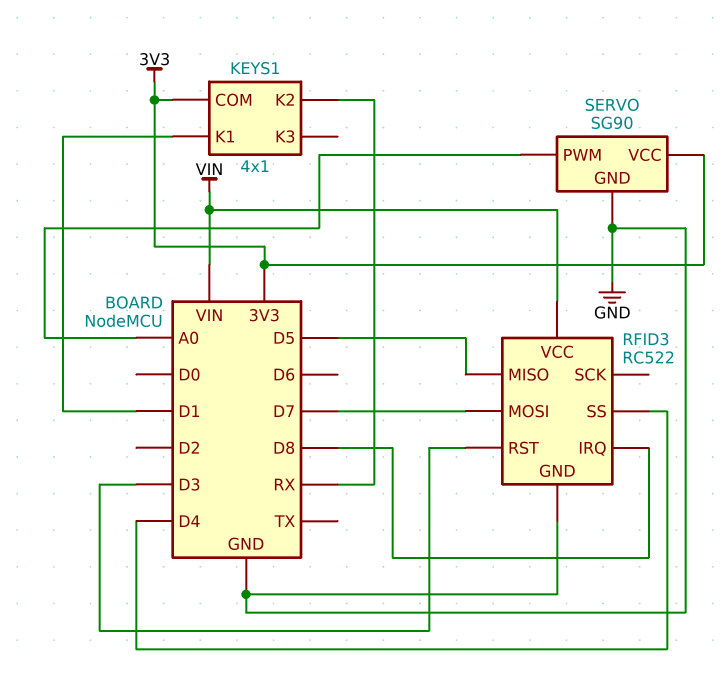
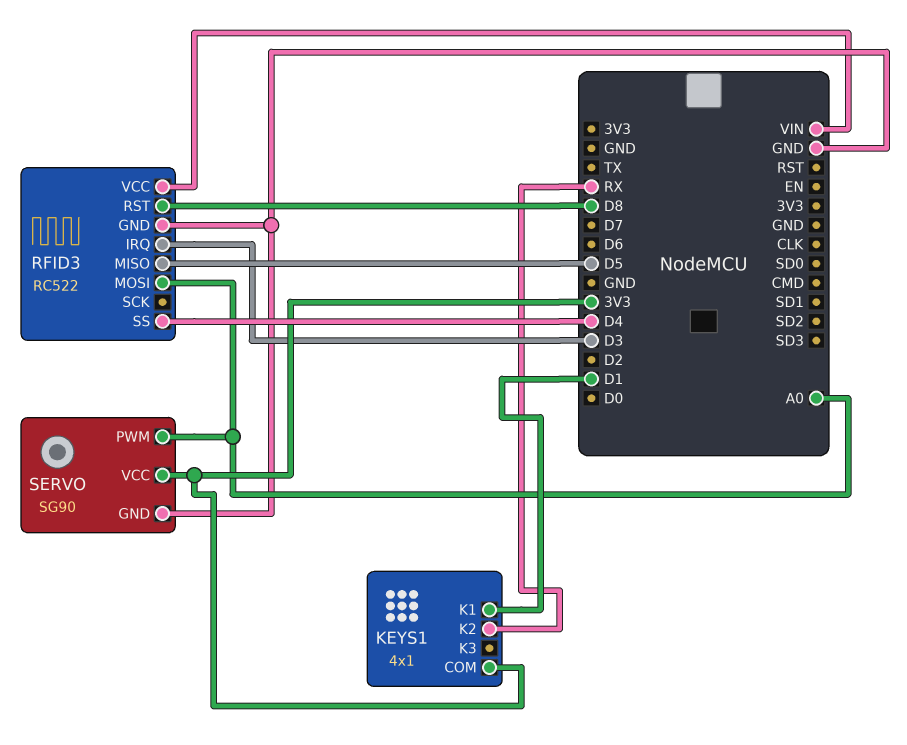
RFID3 pin IRQ: D8 -> D3
RFID3 pin MOSI: D7 -> A0
RFID3 pin RST: D3 -> D8

